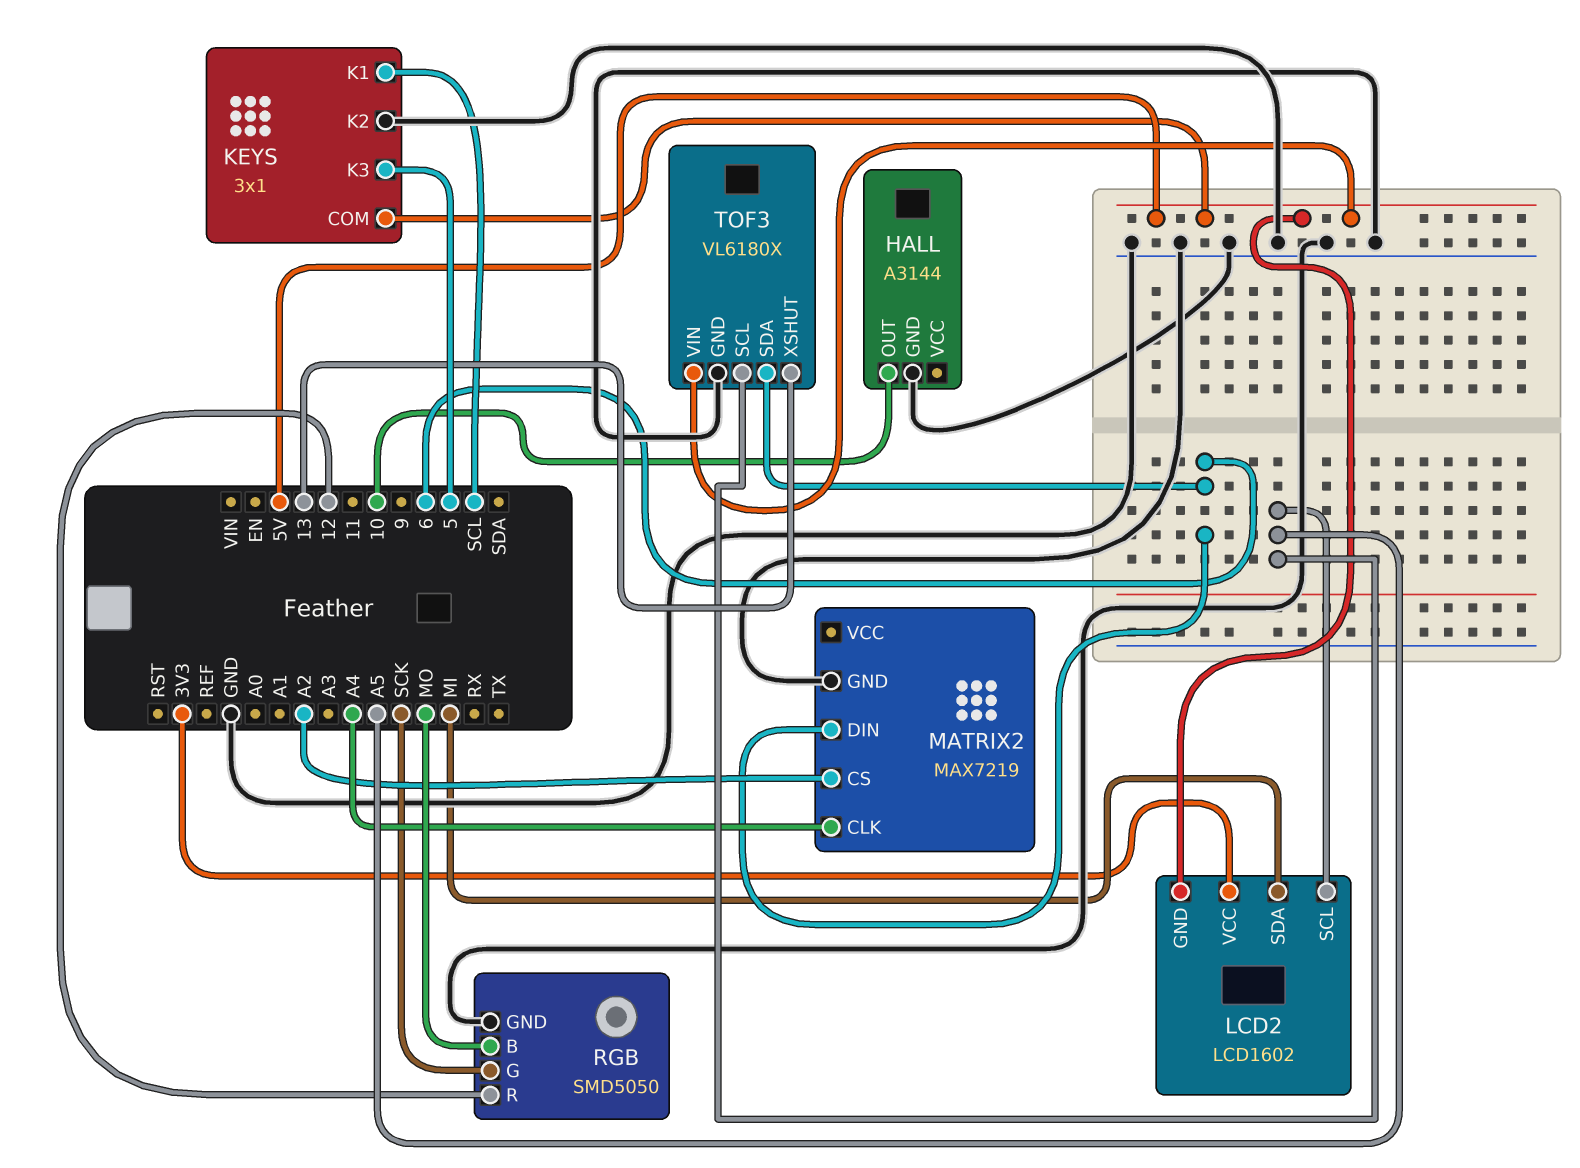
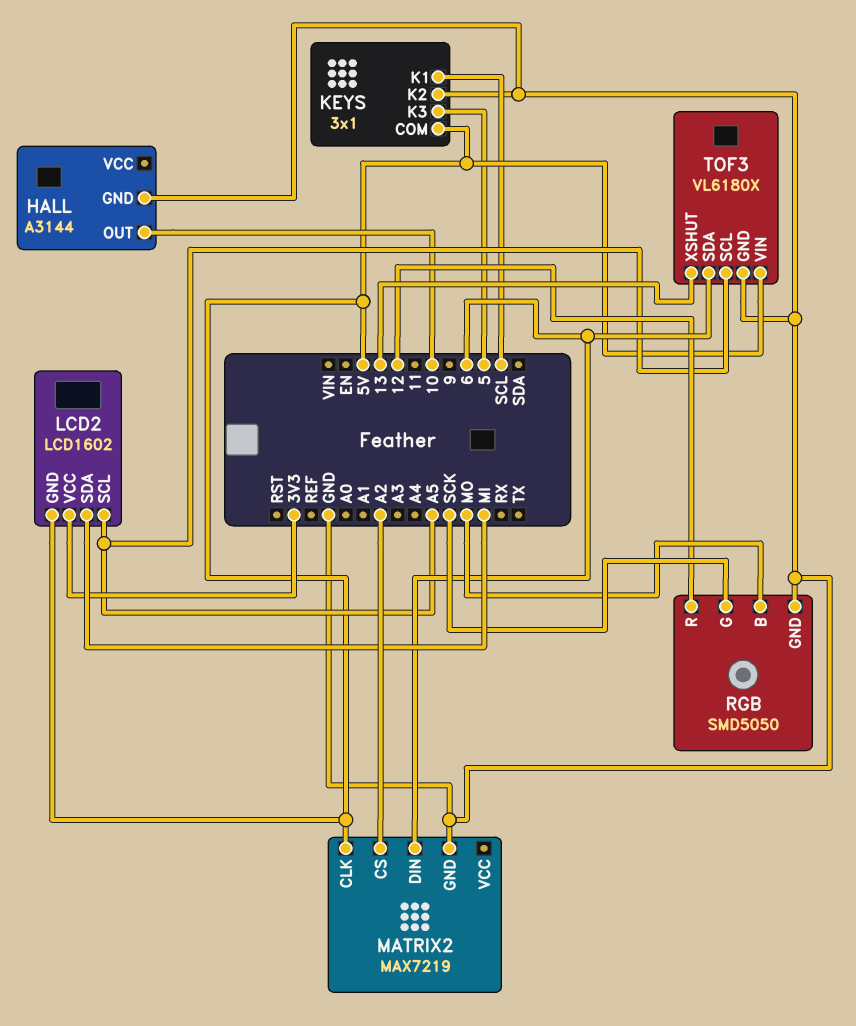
MATRIX2 pin CLK: A4 -> 5V

